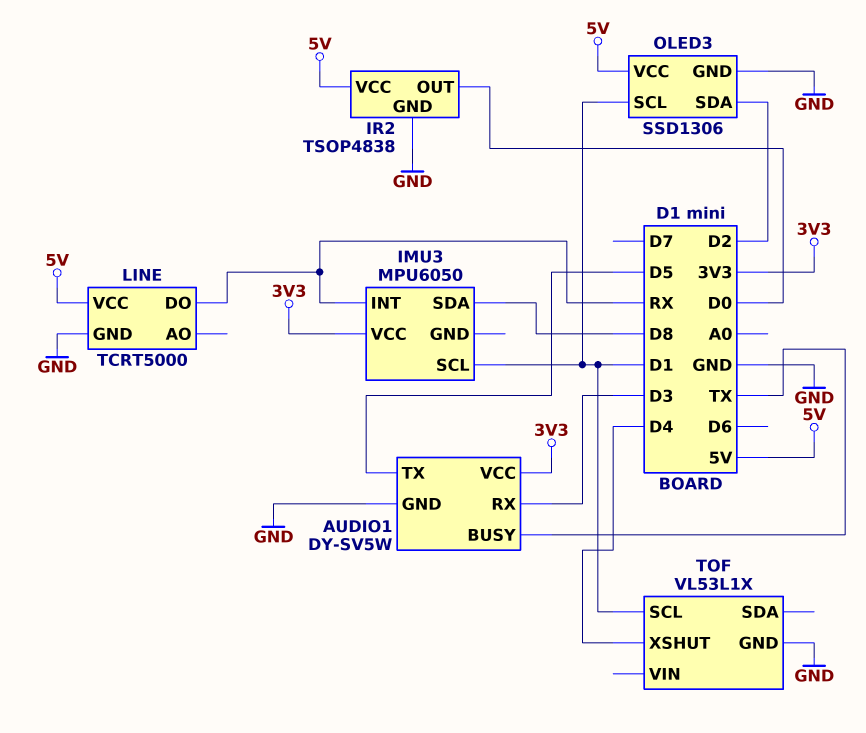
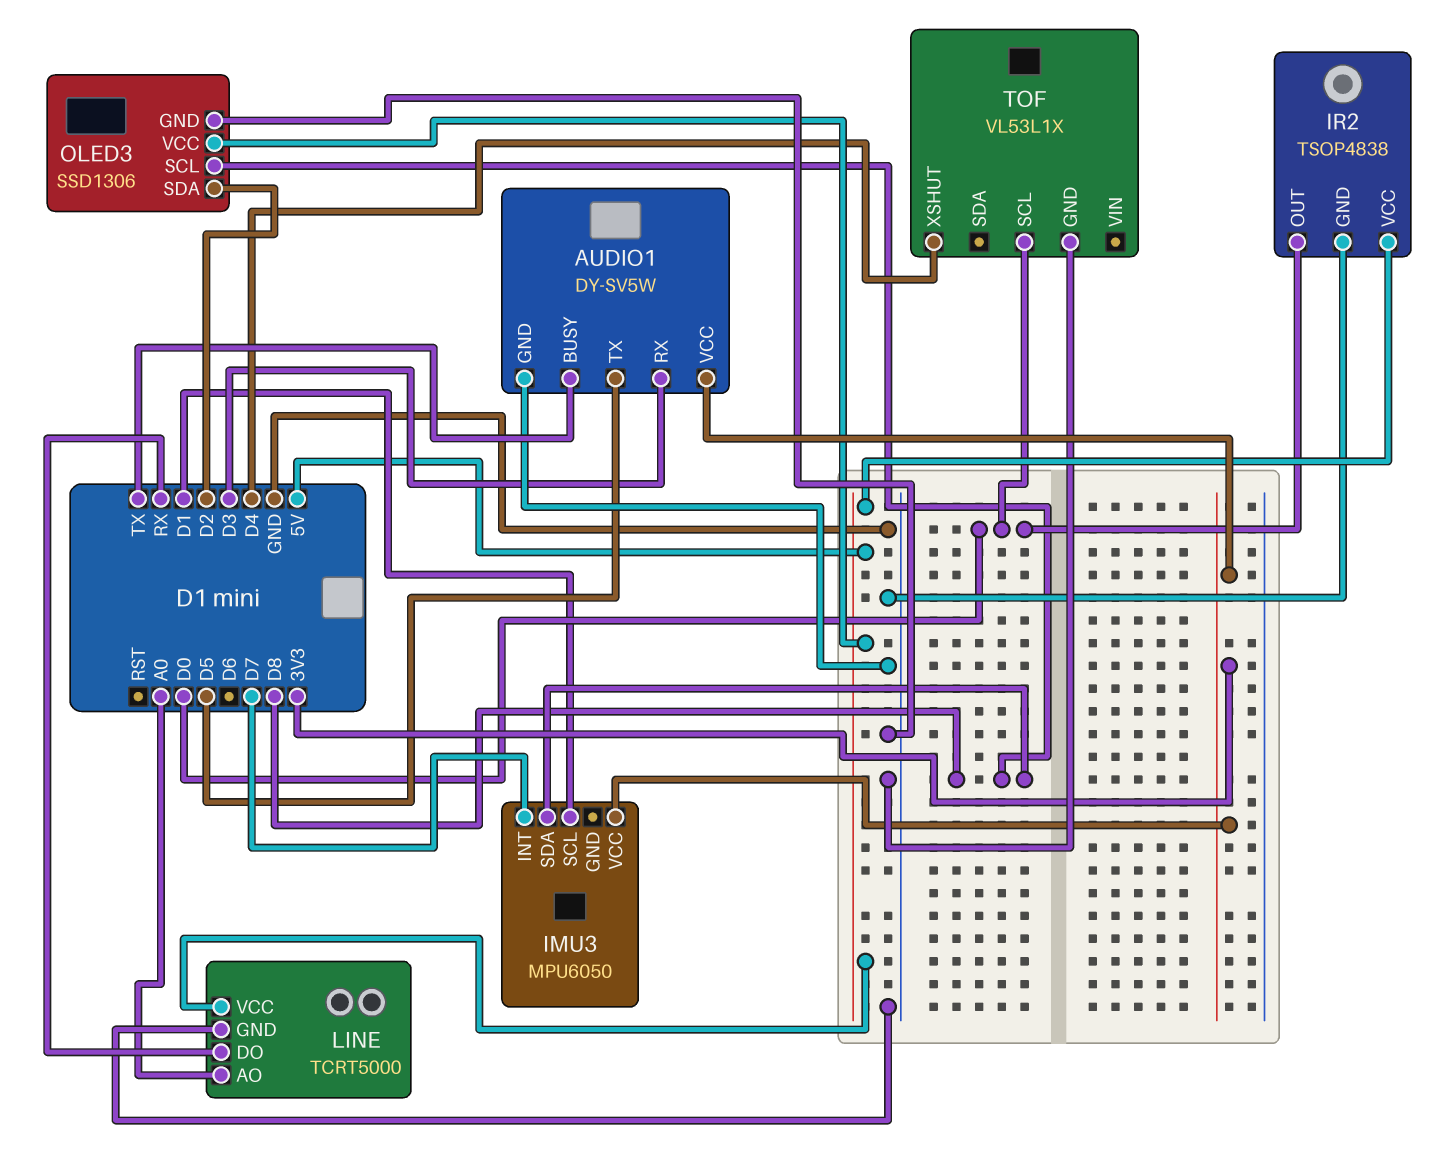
IMU3 pin INT: RX -> D7
LINE pin AO: none -> A0
OLED3 pin SCL: D1 -> D8
TOF pin SCL: D1 -> D0

